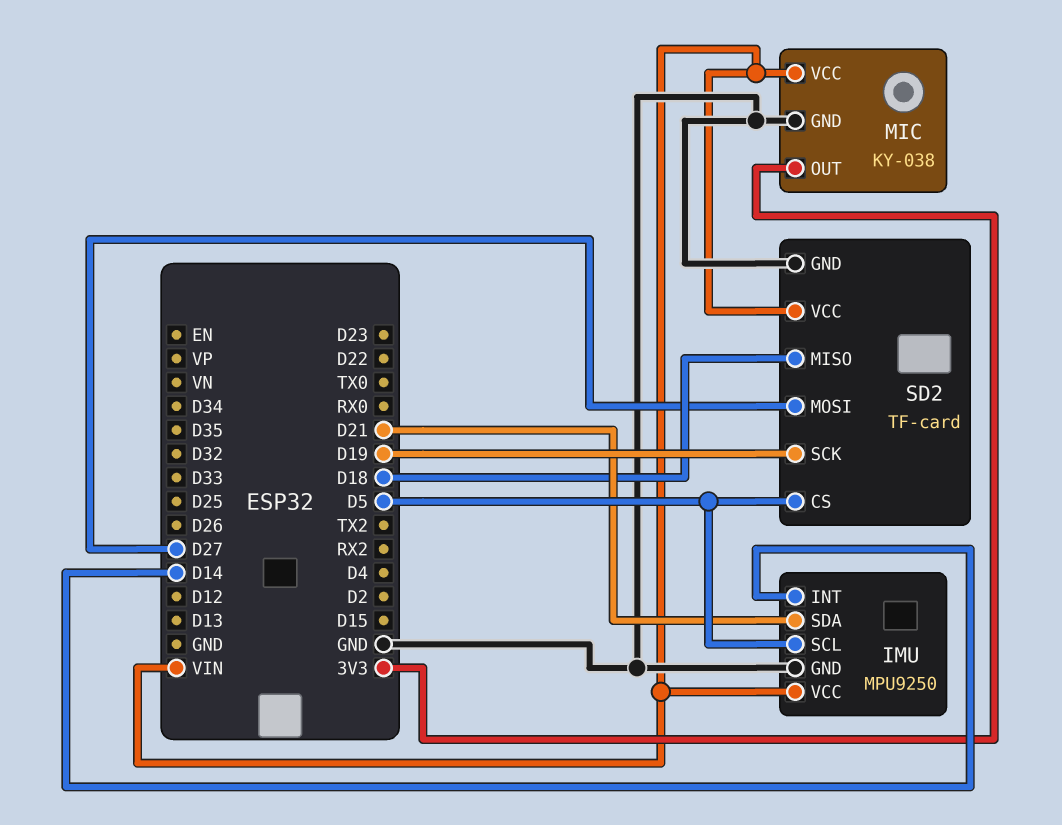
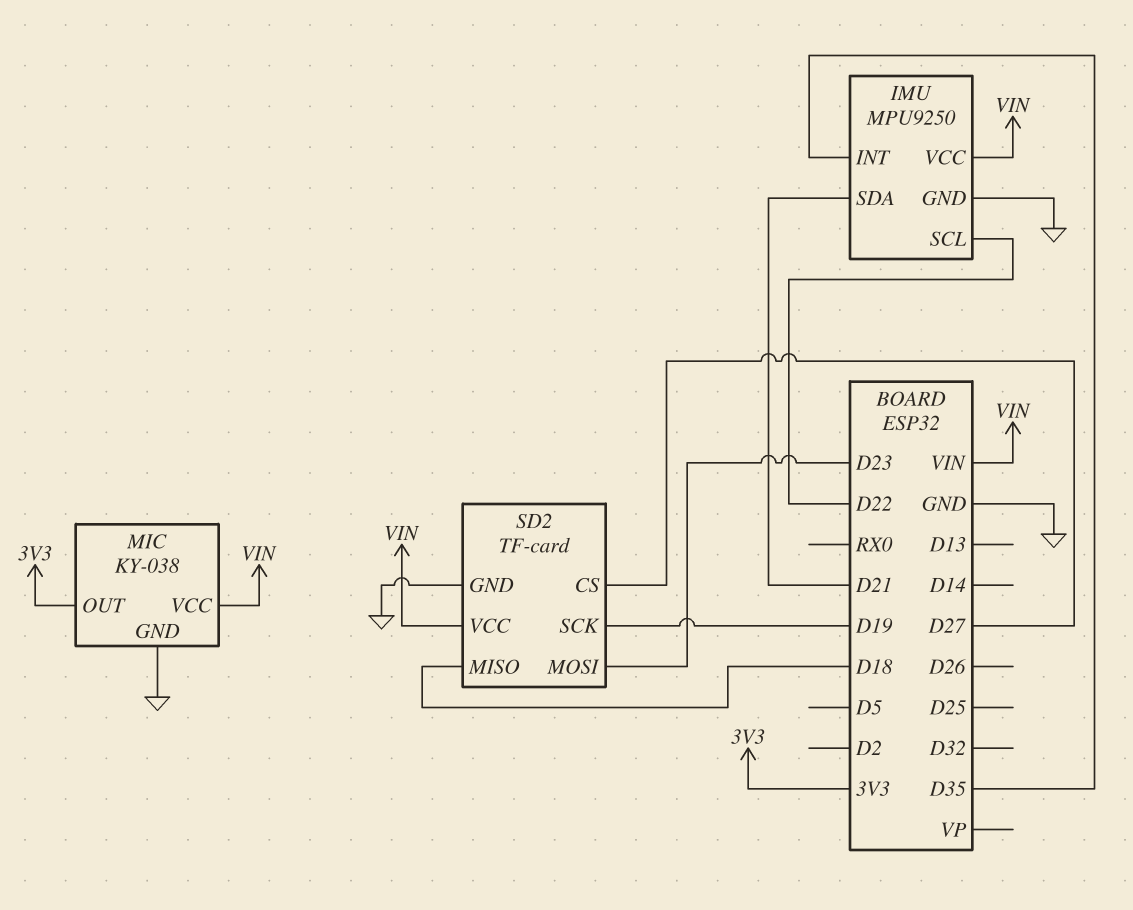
IMU pin INT: D14 -> D35
IMU pin SCL: D5 -> D22
SD2 pin CS: D5 -> D27
SD2 pin MOSI: D27 -> D23

